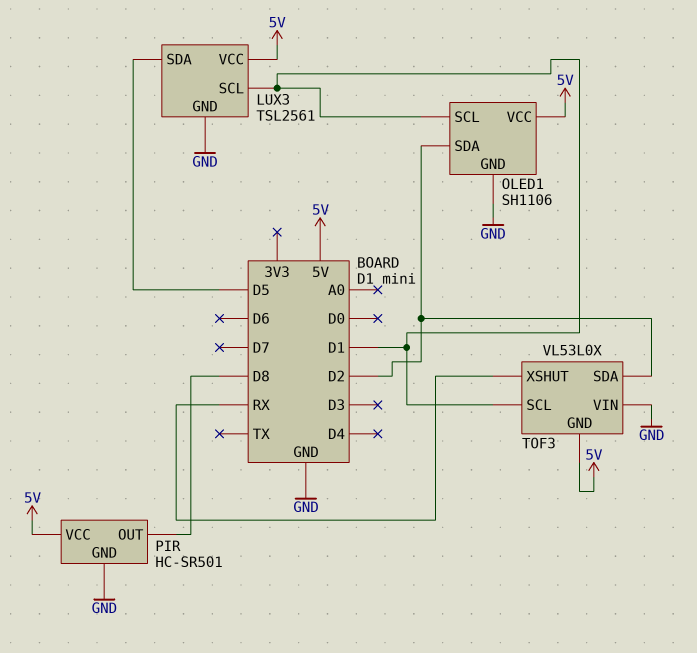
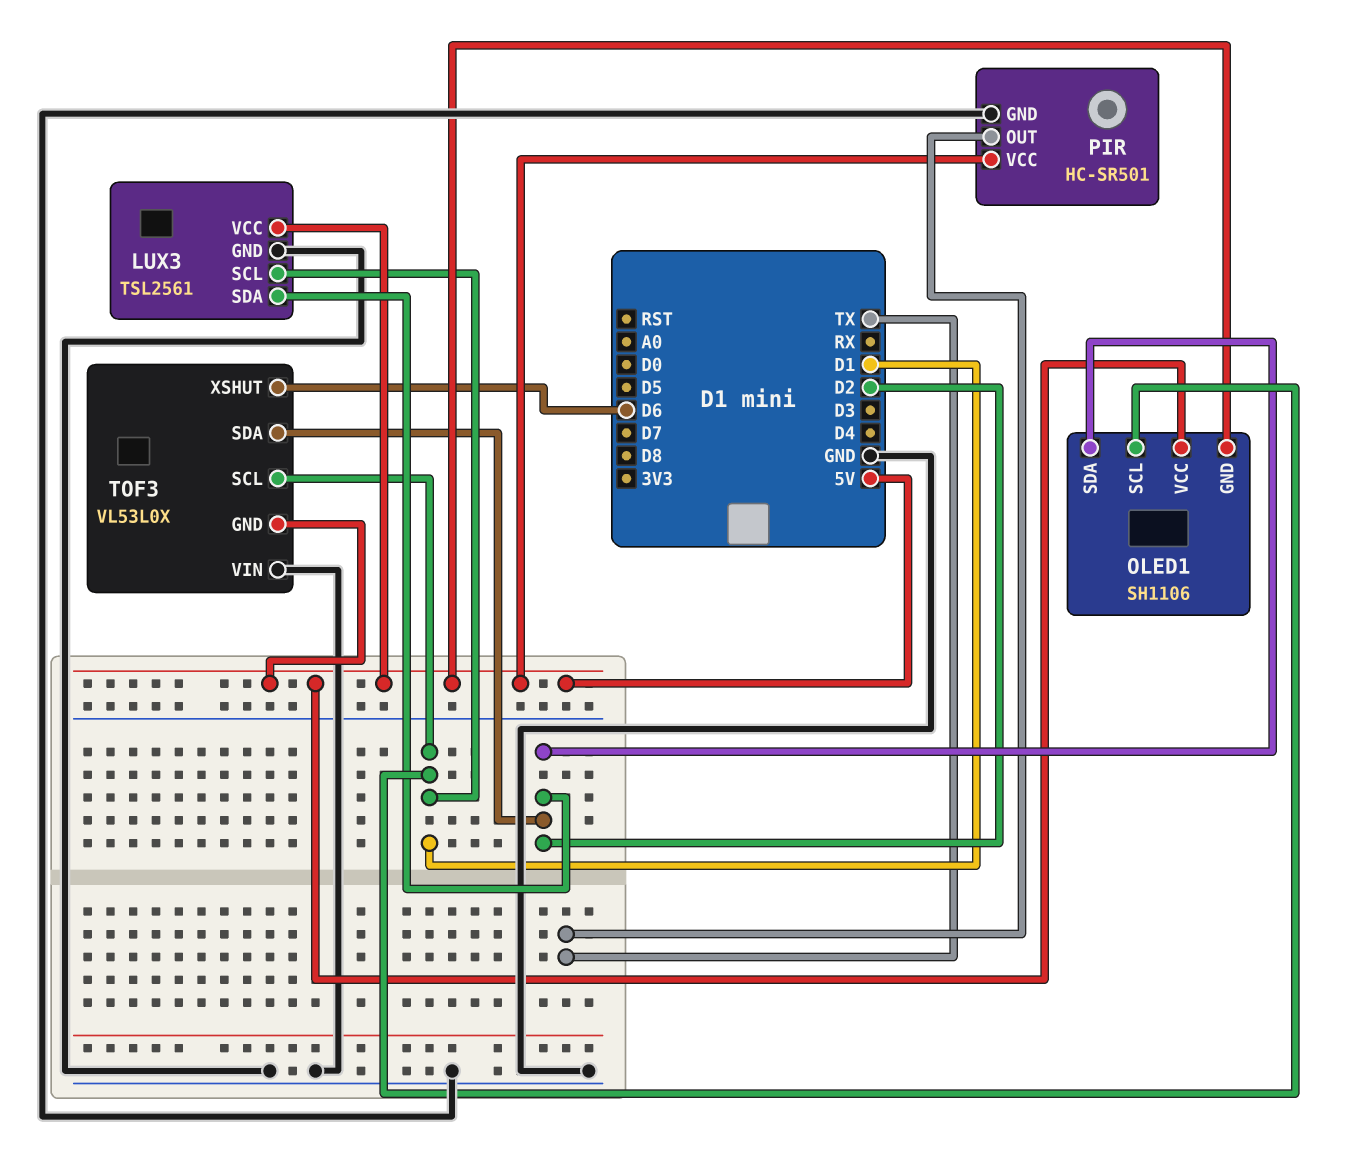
LUX3 pin SDA: D5 -> D2
OLED1 pin GND: GND -> 5V
PIR pin OUT: D8 -> TX
TOF3 pin XSHUT: RX -> D6

